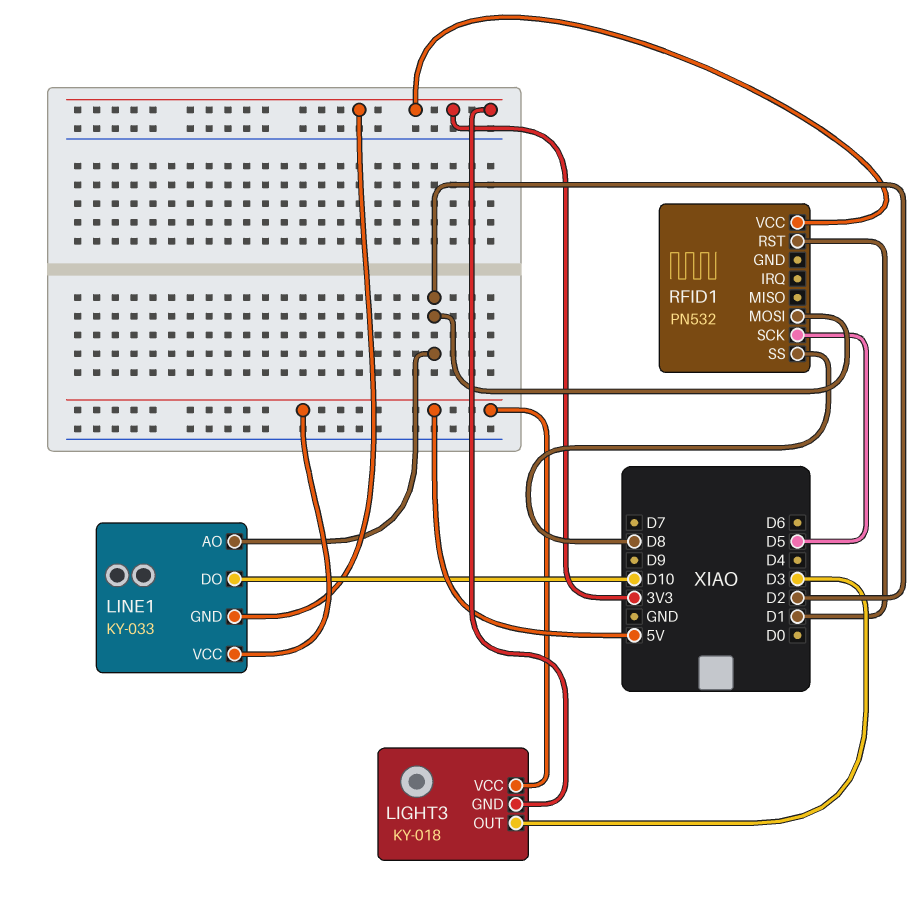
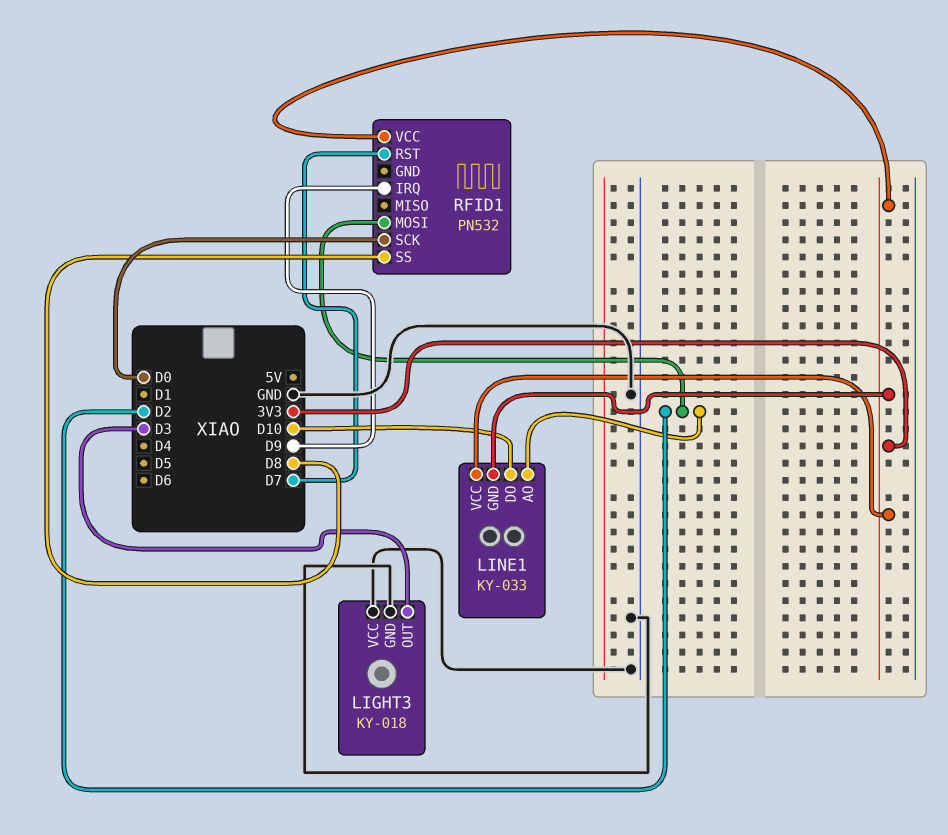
LIGHT3 pin GND: 3V3 -> GND
LIGHT3 pin VCC: 5V -> GND
LINE1 pin VCC: 5V -> 3V3
RFID1 pin IRQ: none -> D9
RFID1 pin RST: D1 -> D7
RFID1 pin SCK: D5 -> D0

